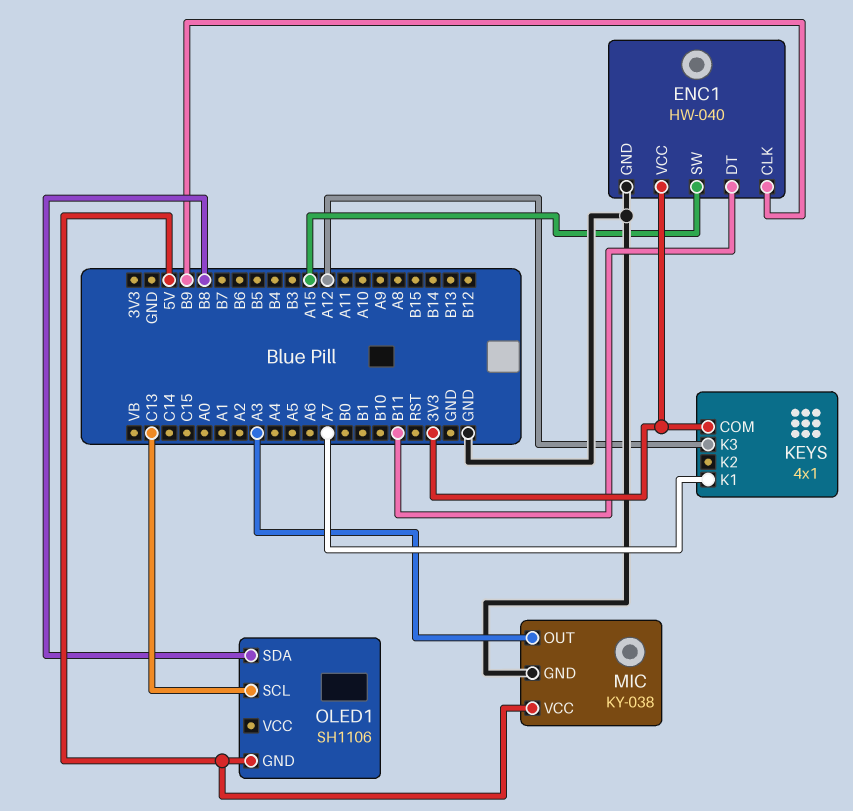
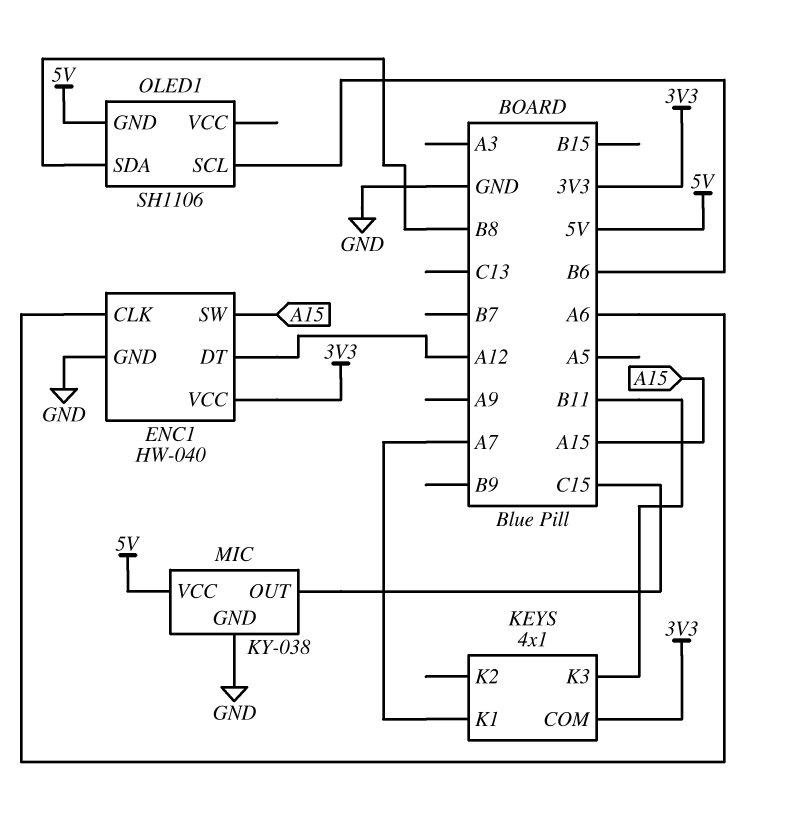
ENC1 pin CLK: B9 -> A6
ENC1 pin DT: B11 -> A12
KEYS pin K3: A12 -> B11
MIC pin OUT: A3 -> C15
OLED1 pin SCL: C13 -> B6

